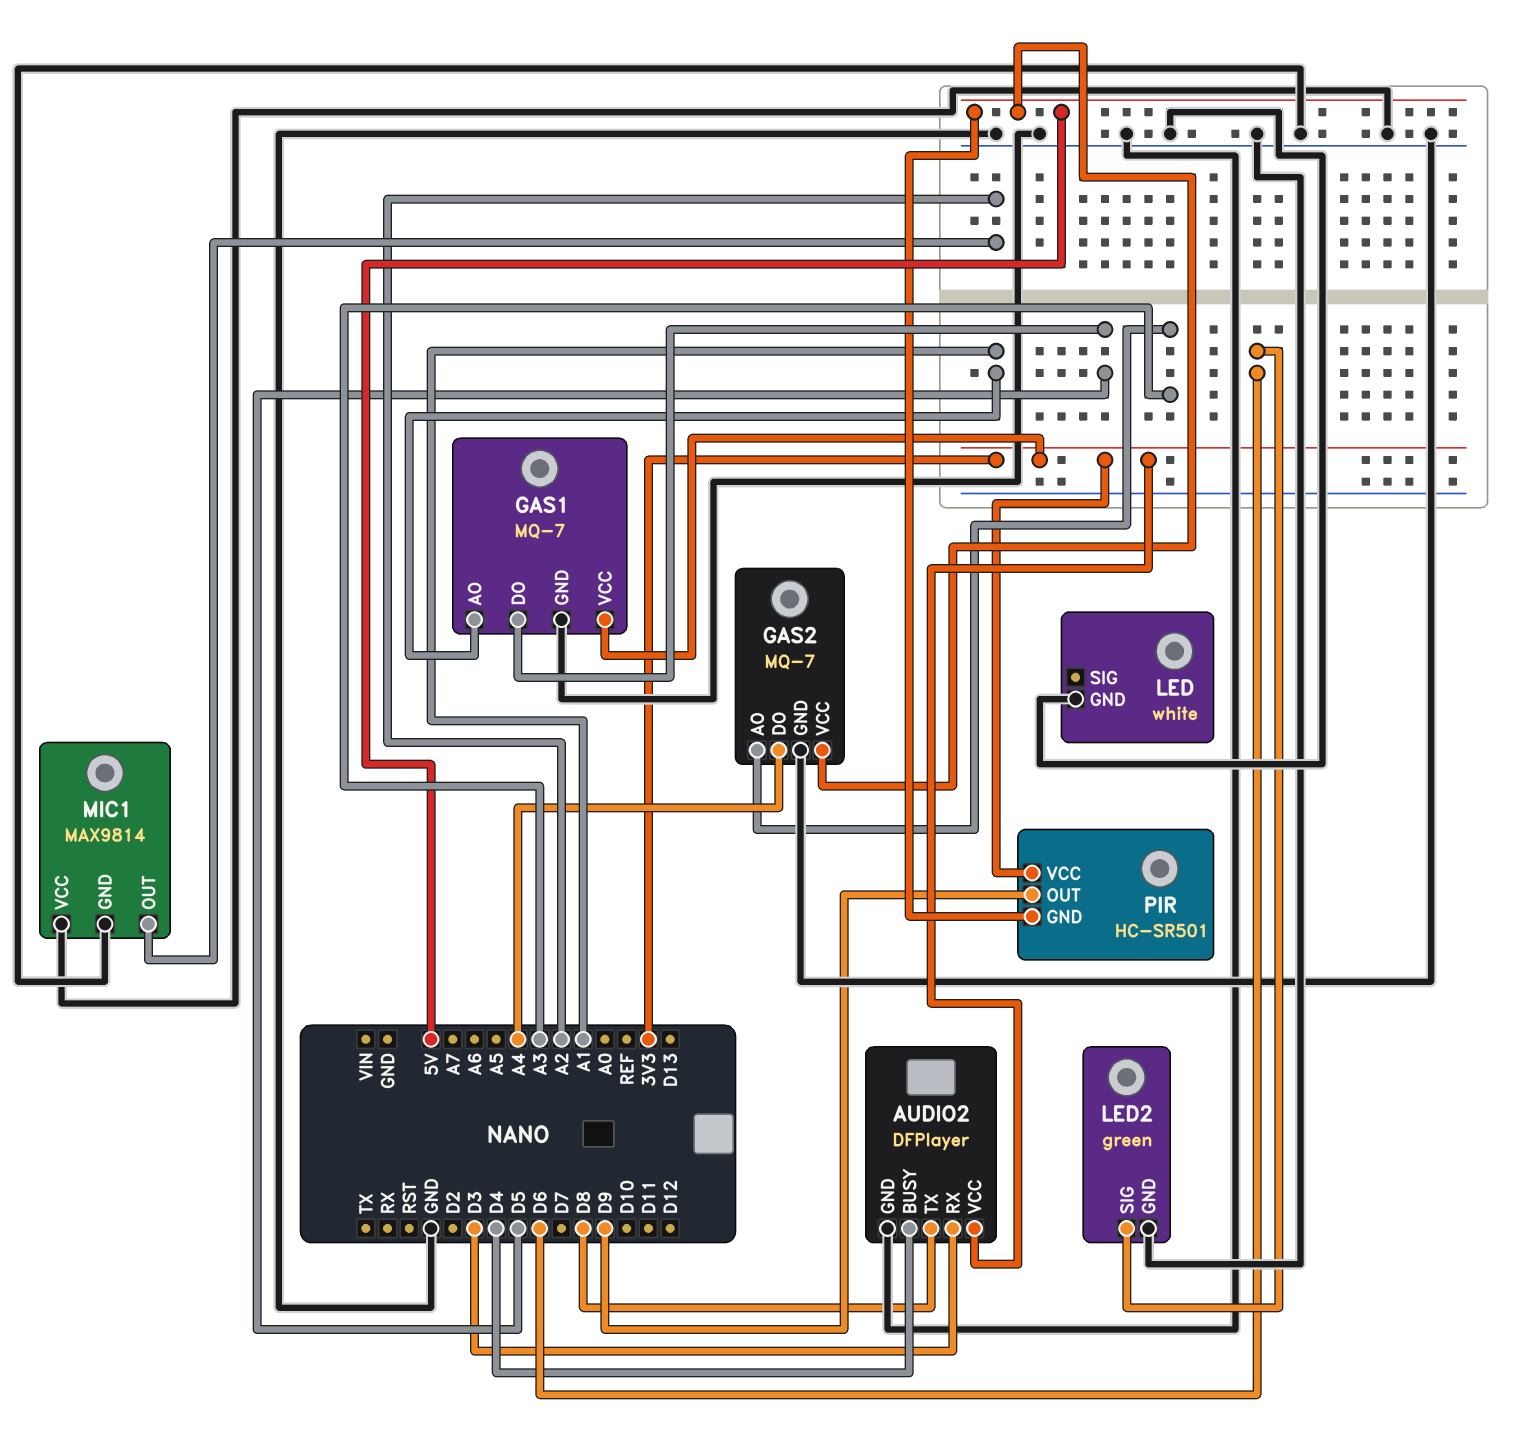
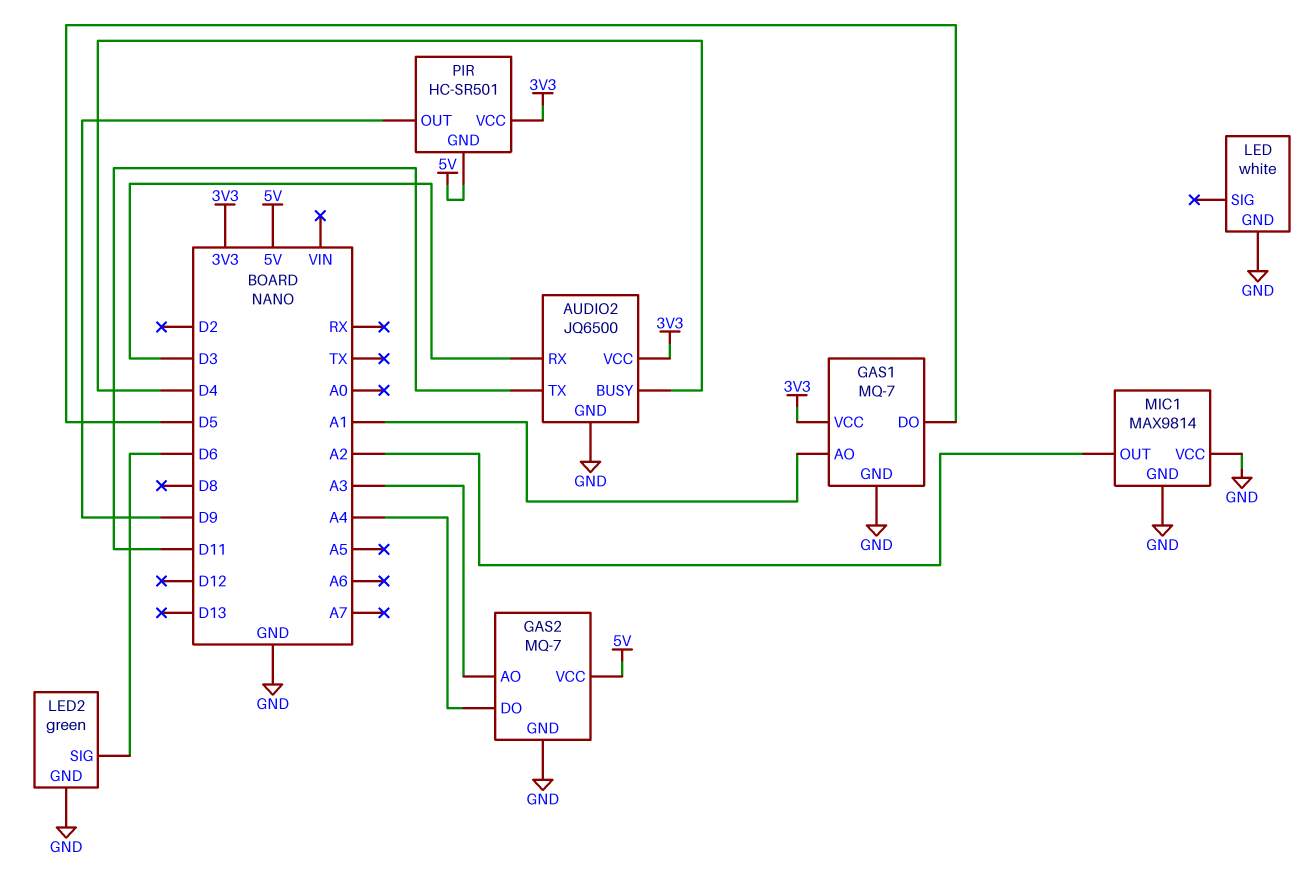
AUDIO2: DFPlayer -> JQ6500
AUDIO2 pin TX: D8 -> D11

